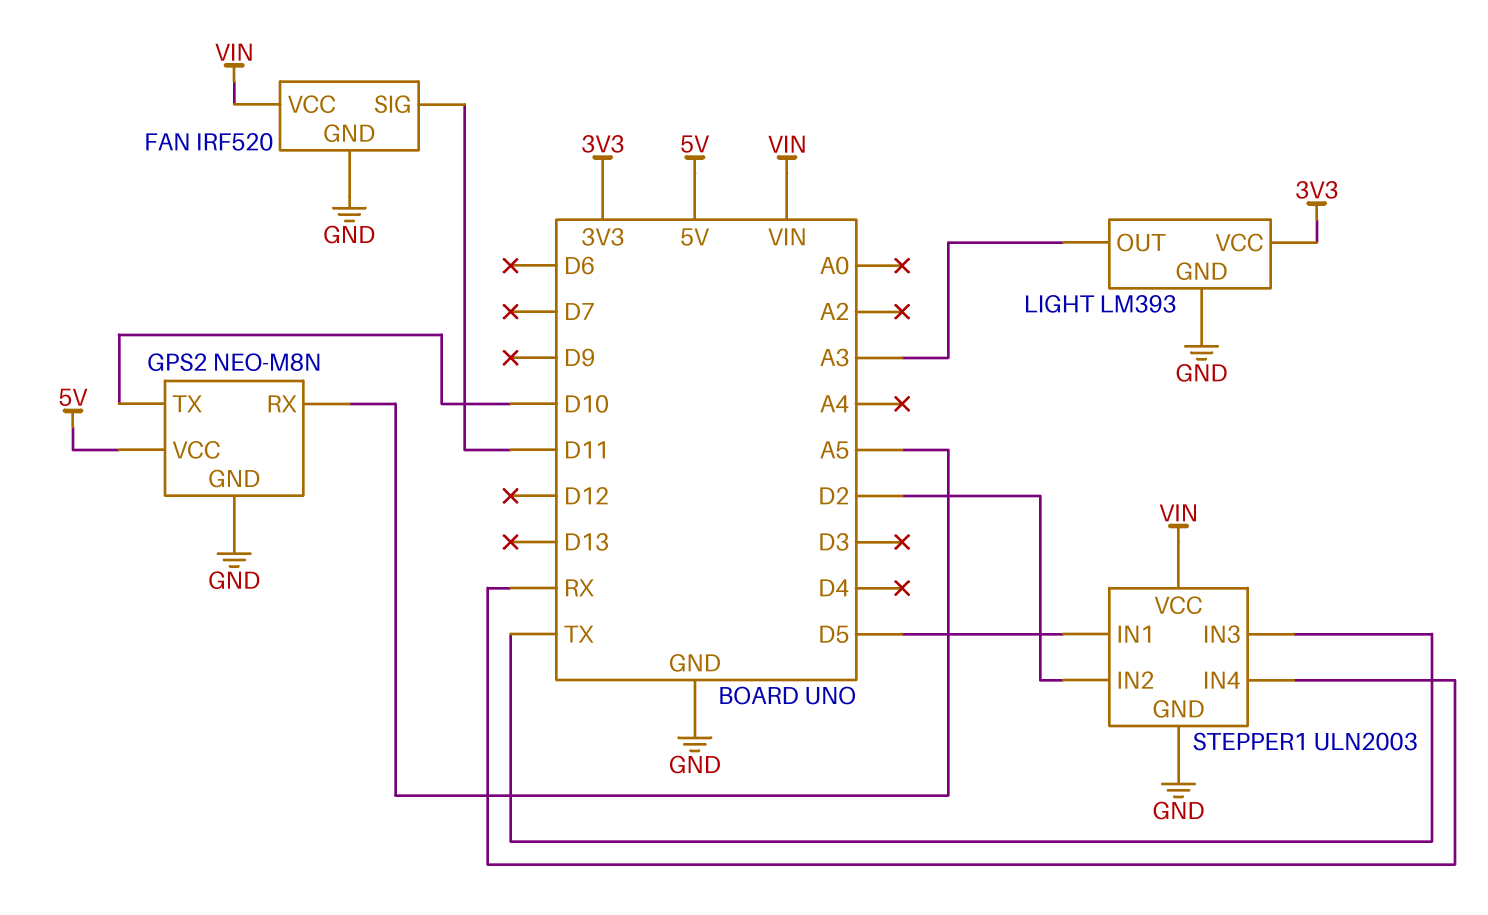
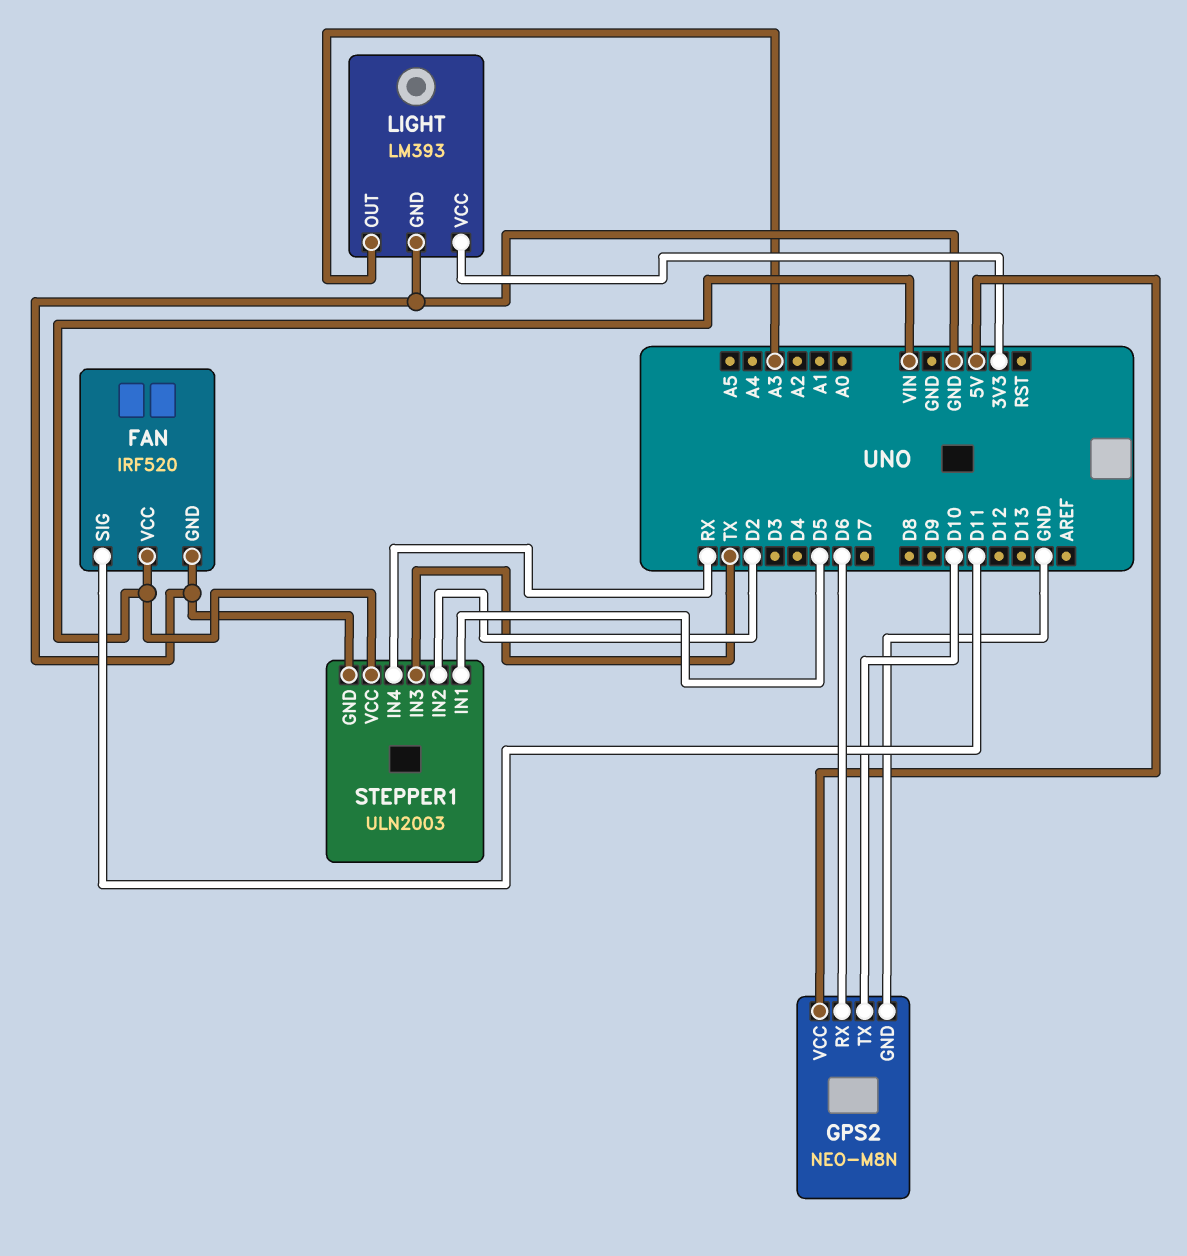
GPS2 pin RX: A5 -> D6

